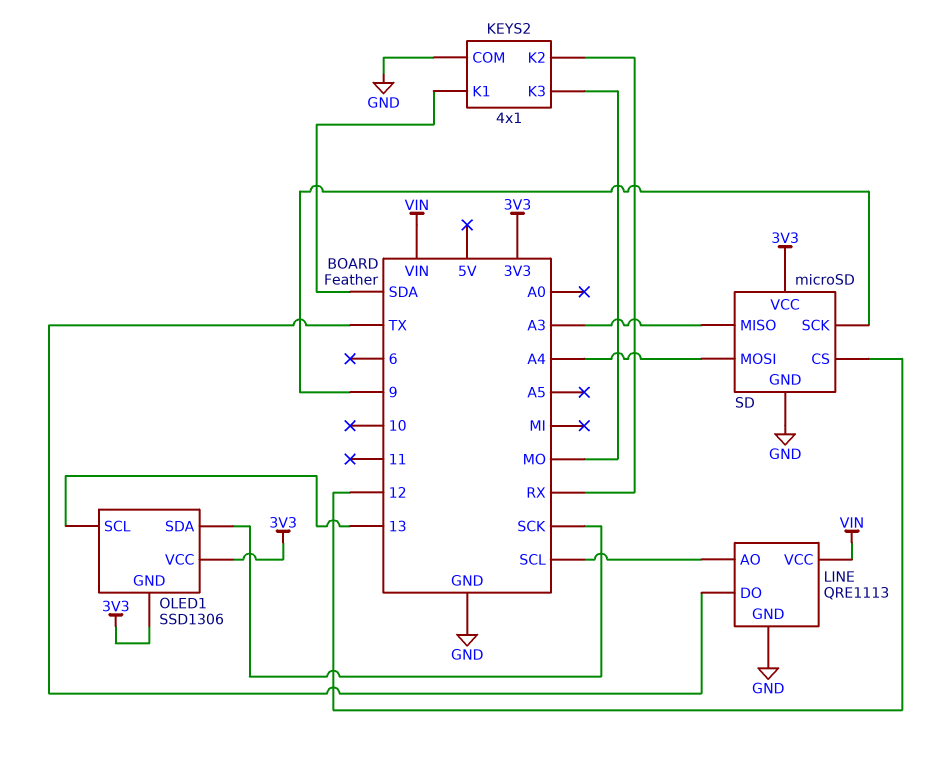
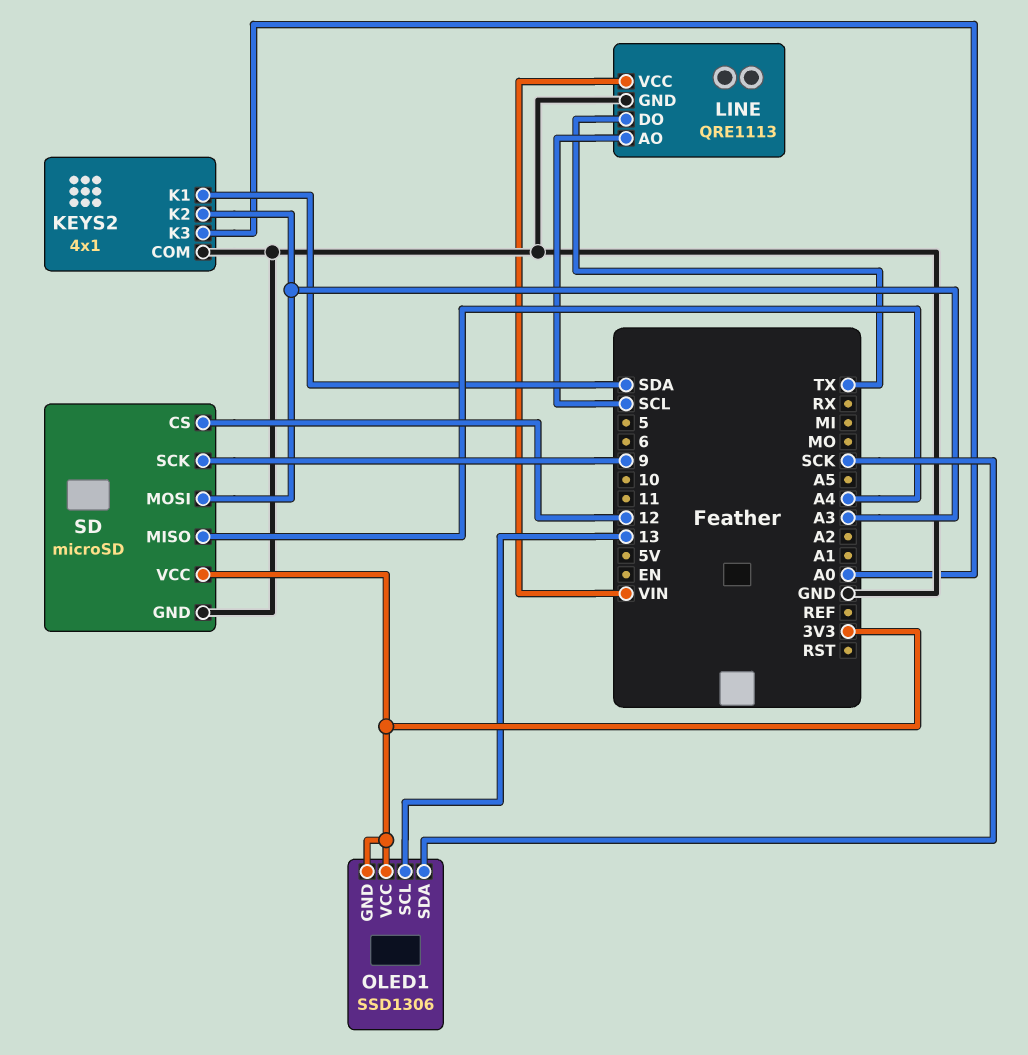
KEYS2 pin K2: RX -> A3
KEYS2 pin K3: MO -> A0
SD pin MISO: A3 -> A4
SD pin MOSI: A4 -> A3

